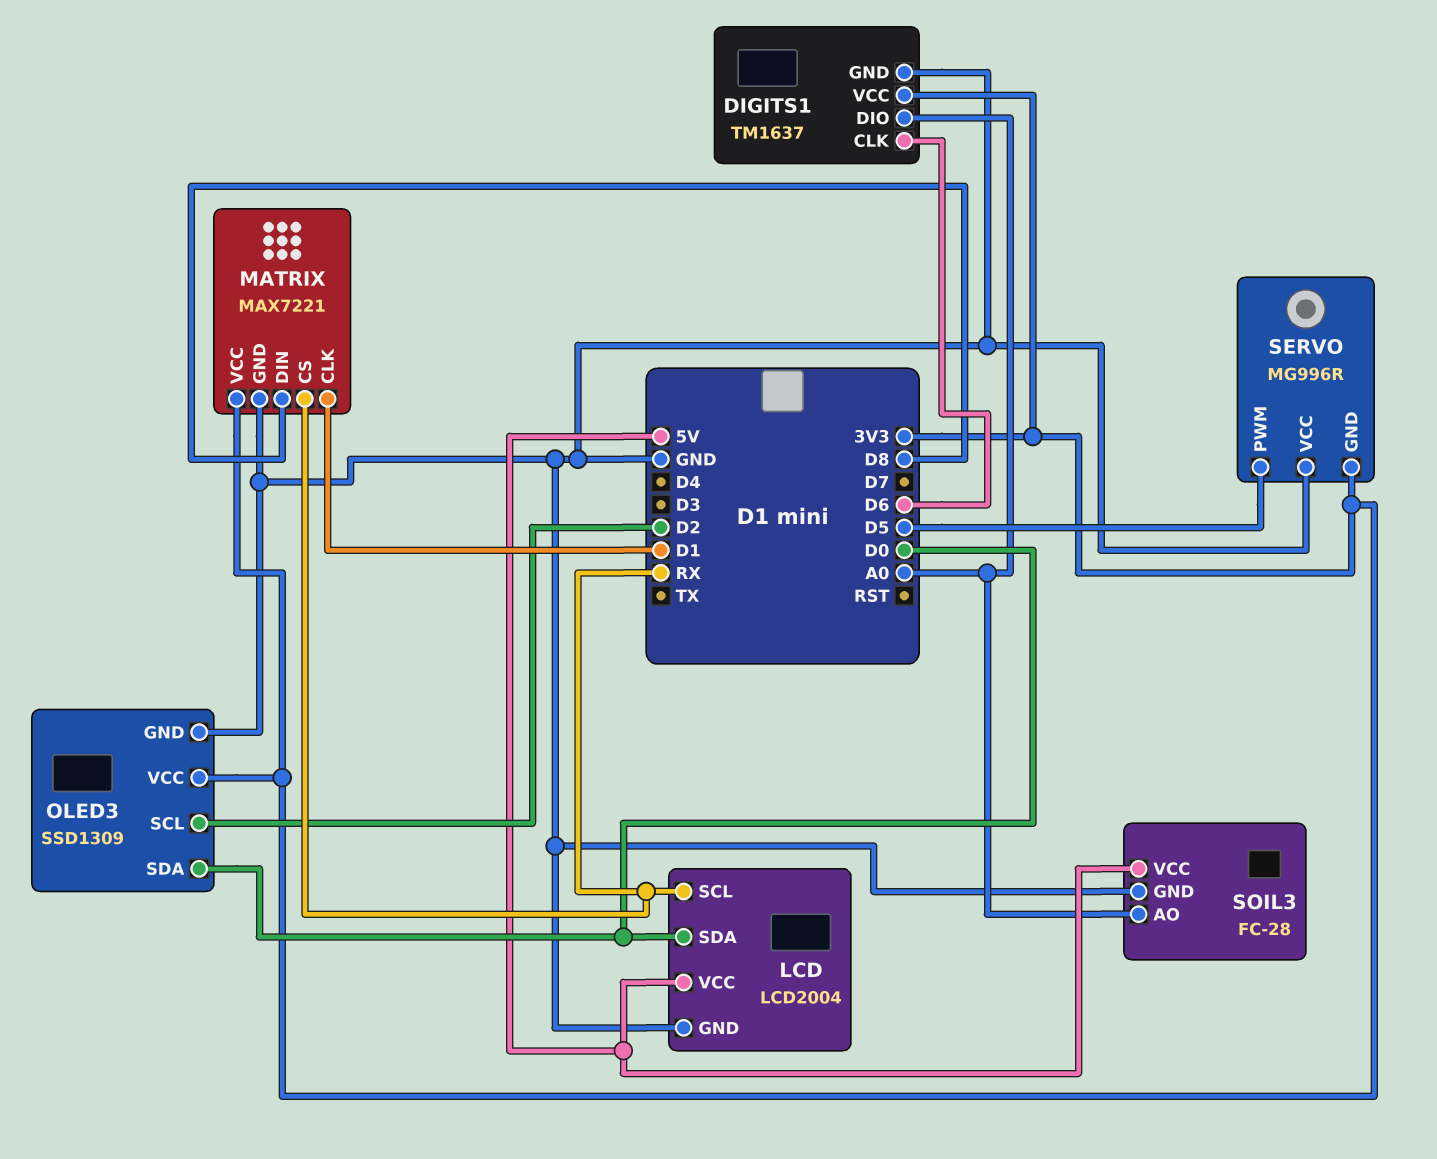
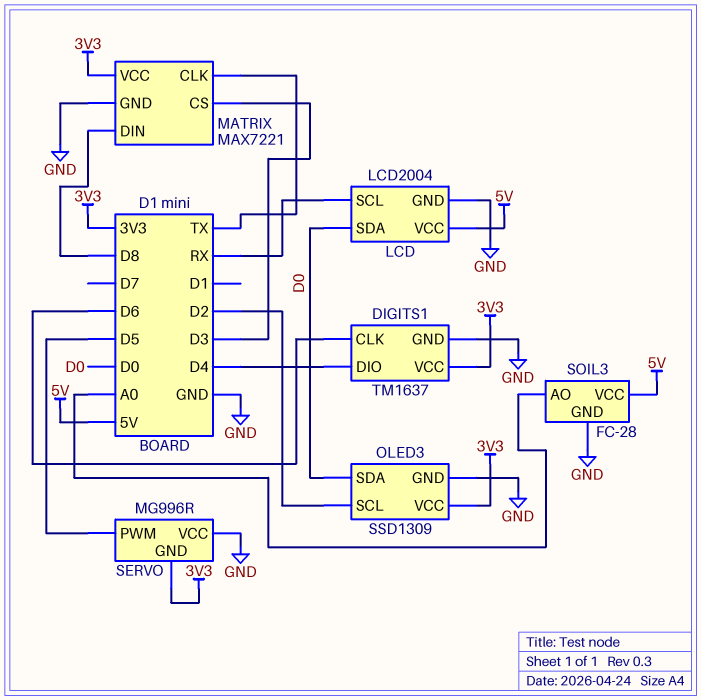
DIGITS1 pin DIO: A0 -> D4
MATRIX pin CLK: D1 -> TX
MATRIX pin CS: RX -> D3

